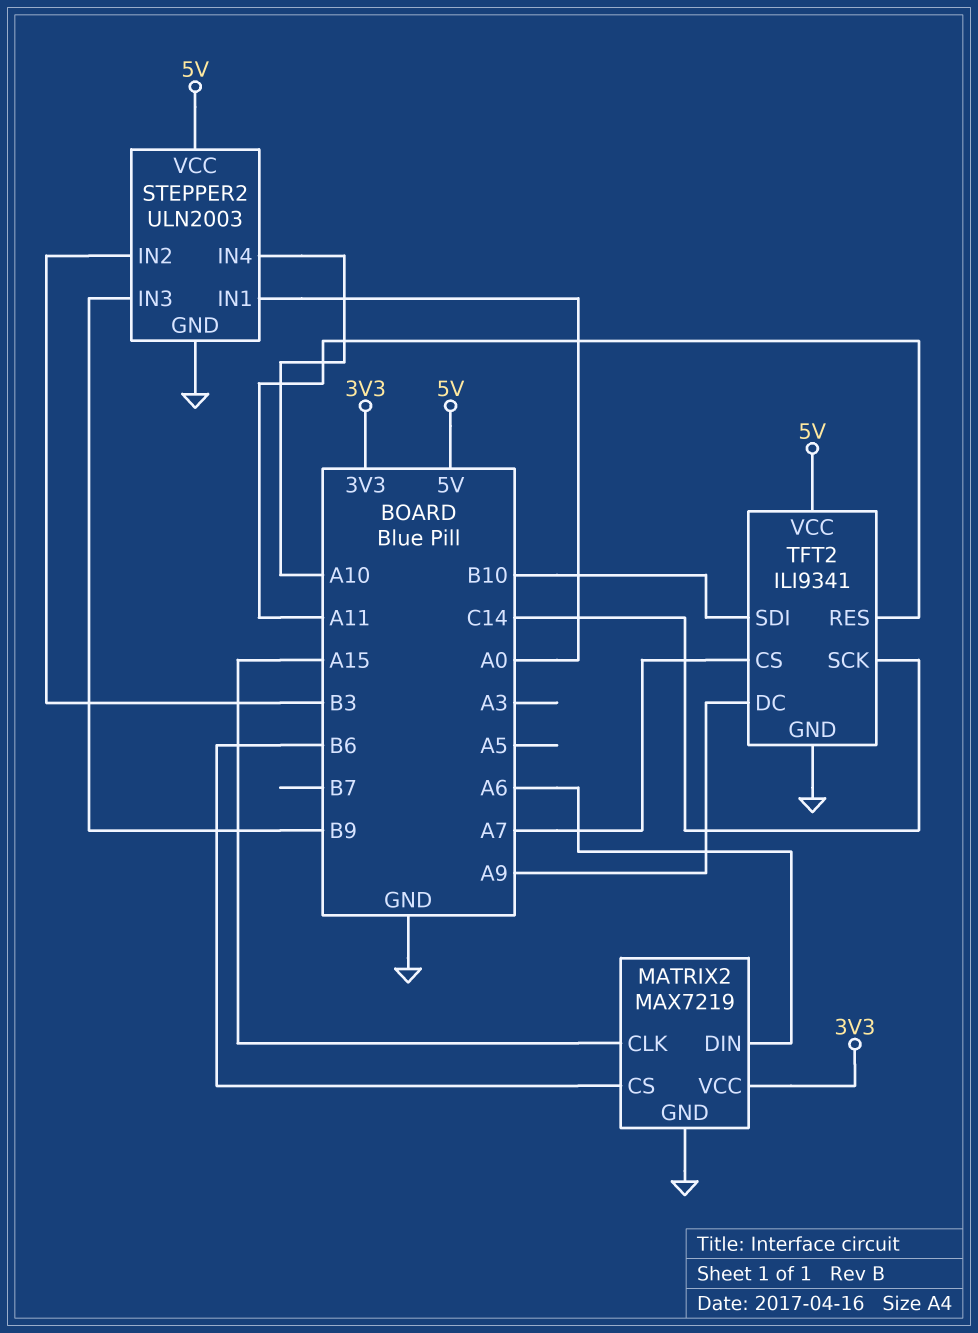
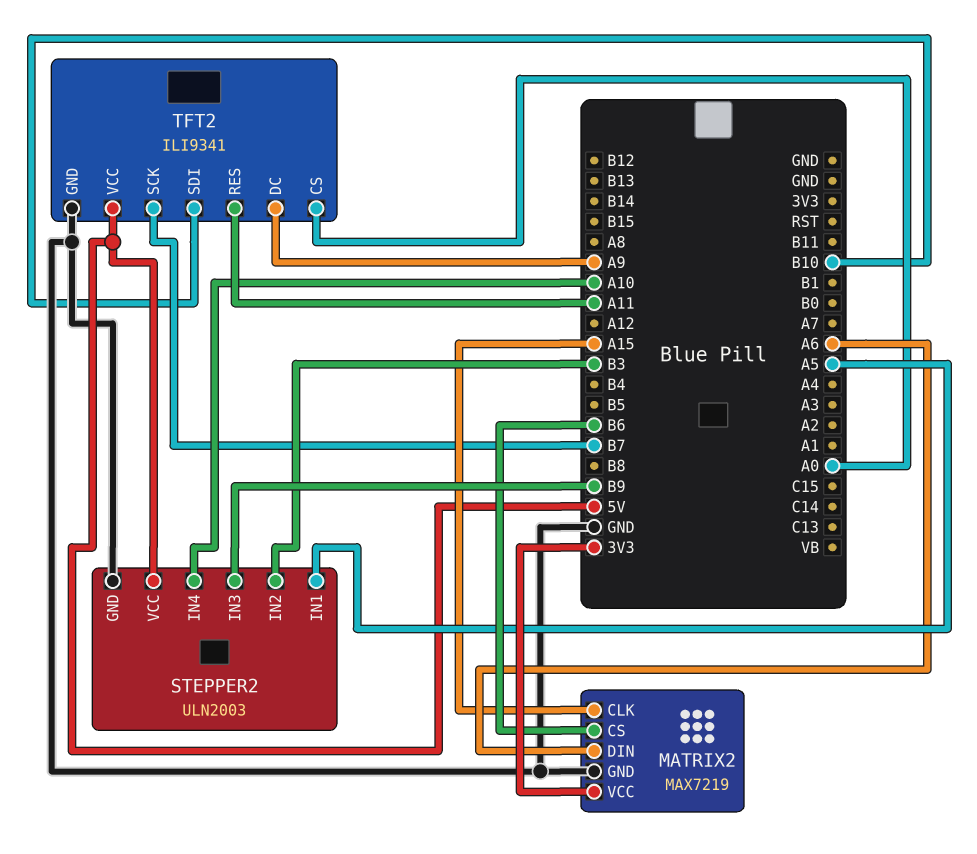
STEPPER2 pin IN1: A0 -> A5
TFT2 pin CS: A7 -> A0
TFT2 pin SCK: C14 -> B7

